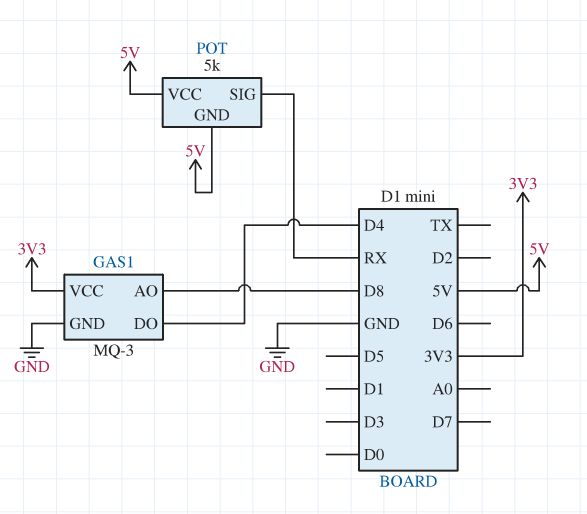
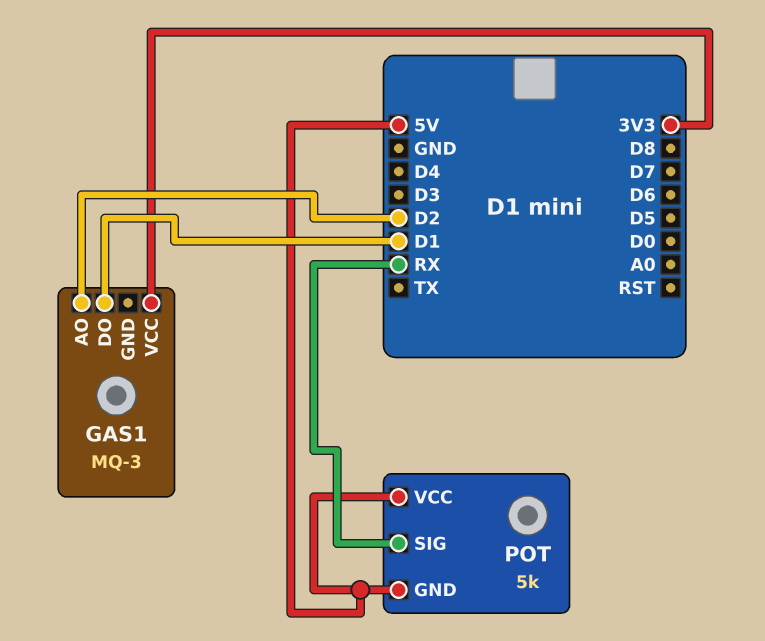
GAS1 pin AO: D8 -> D2
GAS1 pin DO: D4 -> D1
GAS1 pin GND: GND -> none

